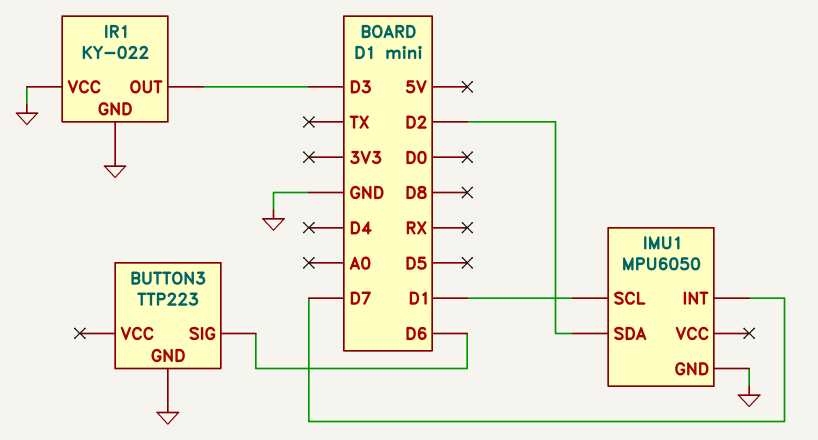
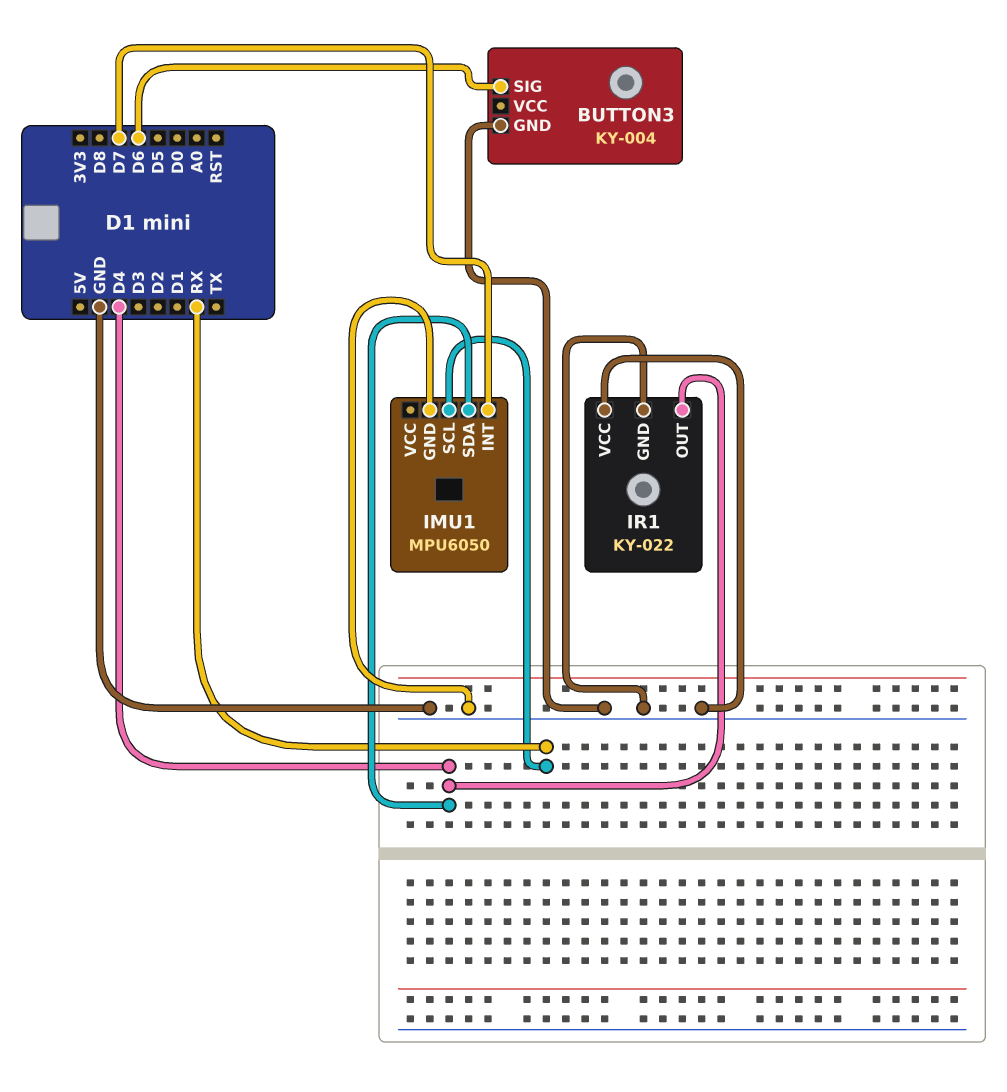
BUTTON3: TTP223 -> KY-004
IMU1 pin SCL: D1 -> RX
IMU1 pin SDA: D2 -> D4
IR1 pin OUT: D3 -> D4

